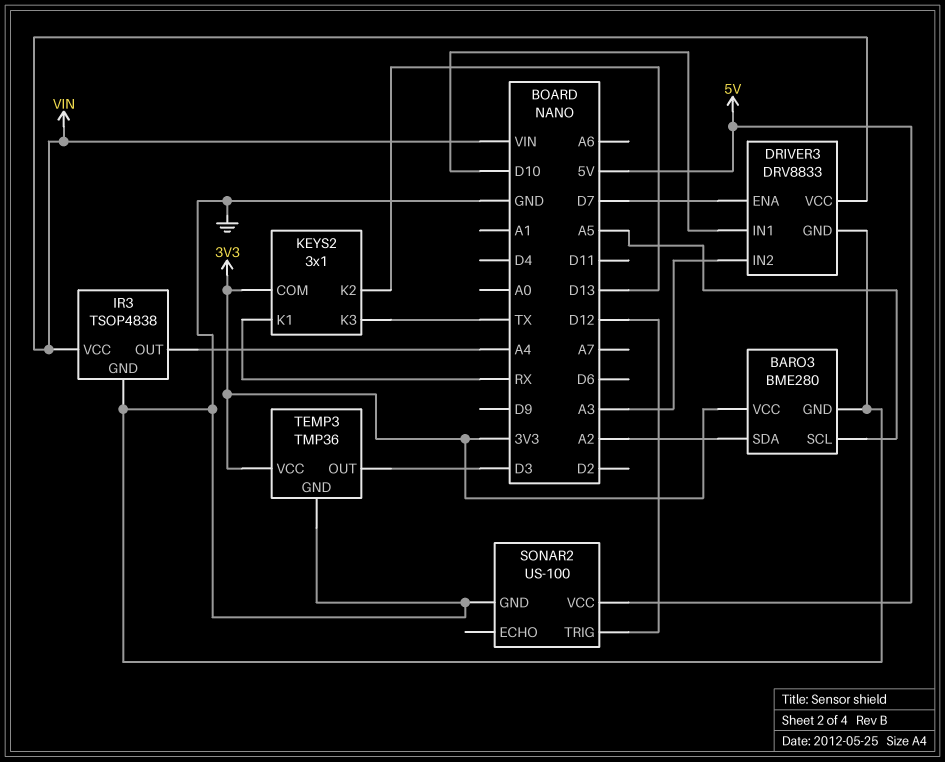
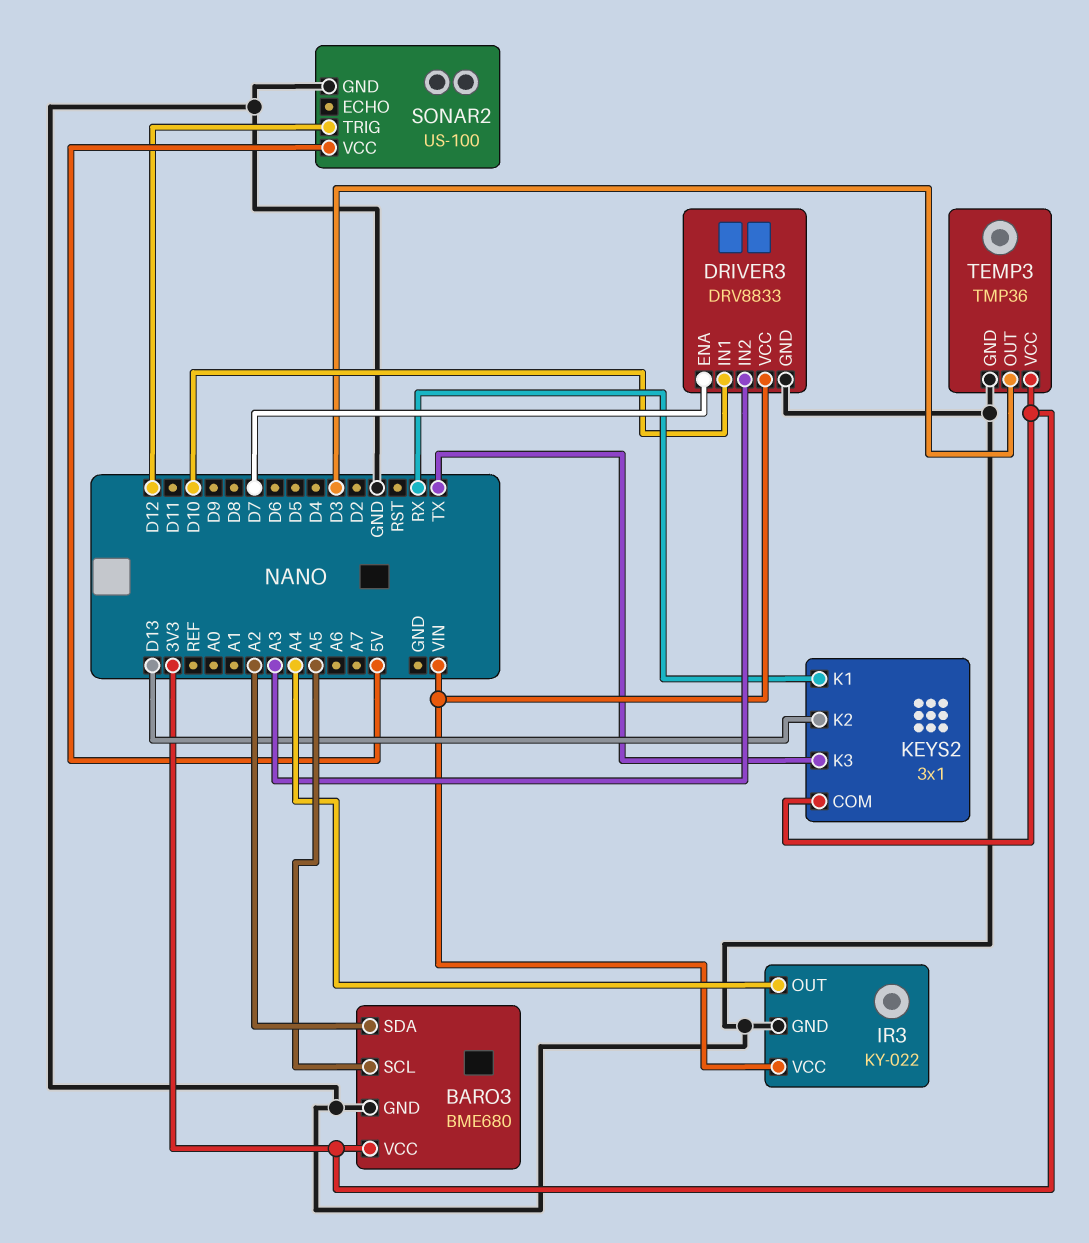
BARO3: BME280 -> BME680
IR3: TSOP4838 -> KY-022

